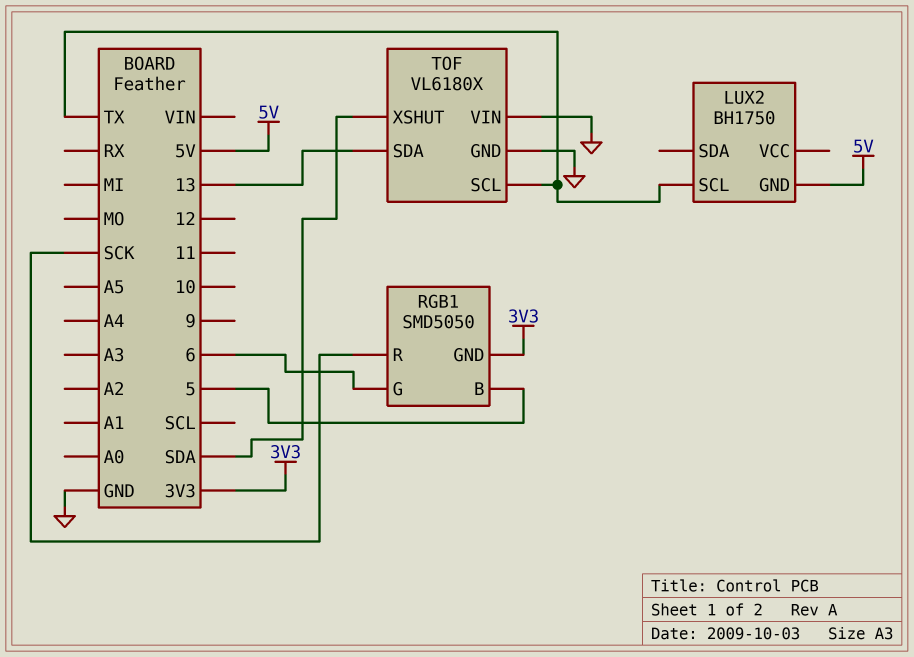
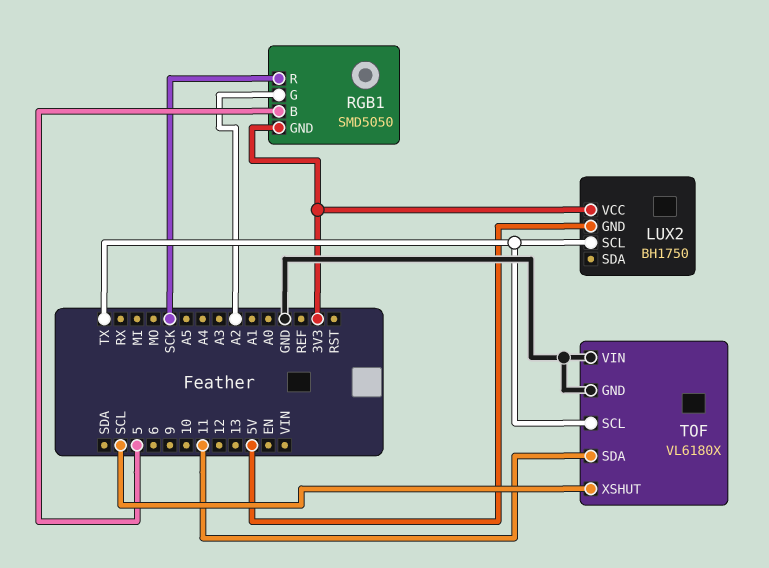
LUX2 pin VCC: none -> 3V3
RGB1 pin G: 6 -> A2
TOF pin SDA: 13 -> 11
TOF pin XSHUT: SDA -> SCL

